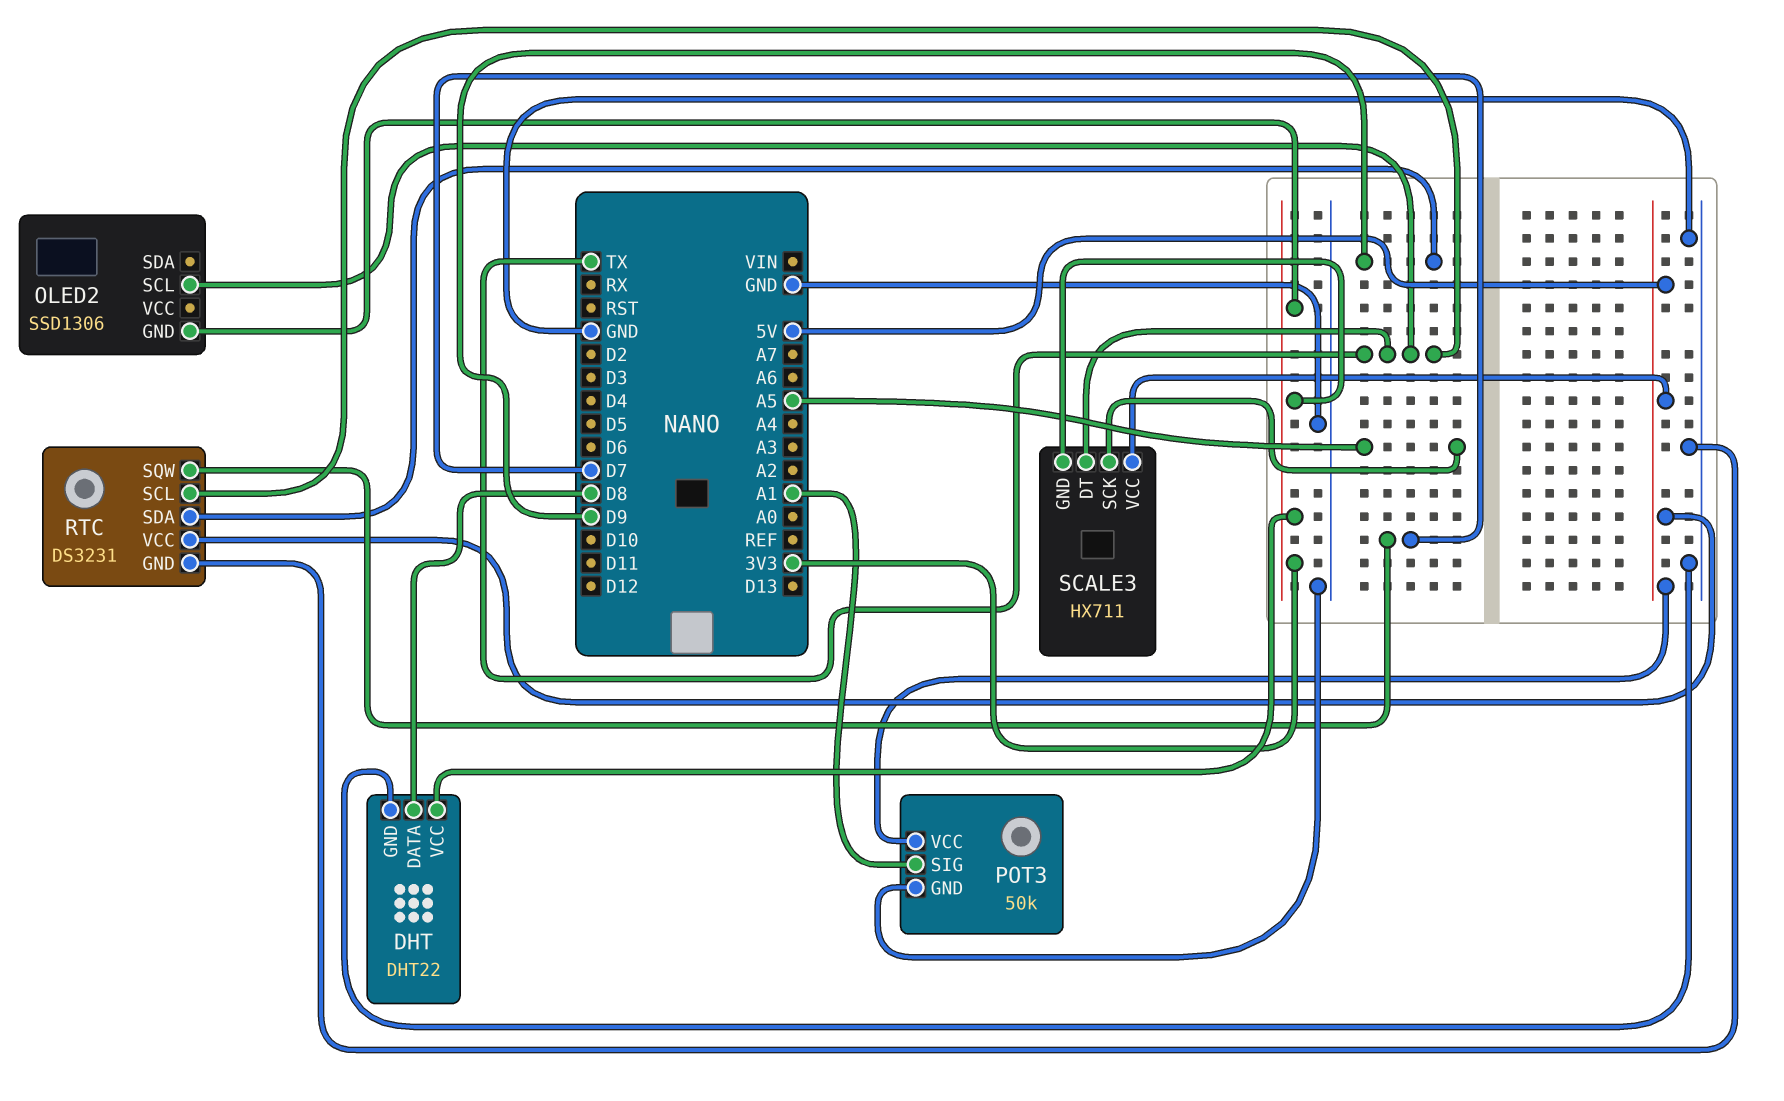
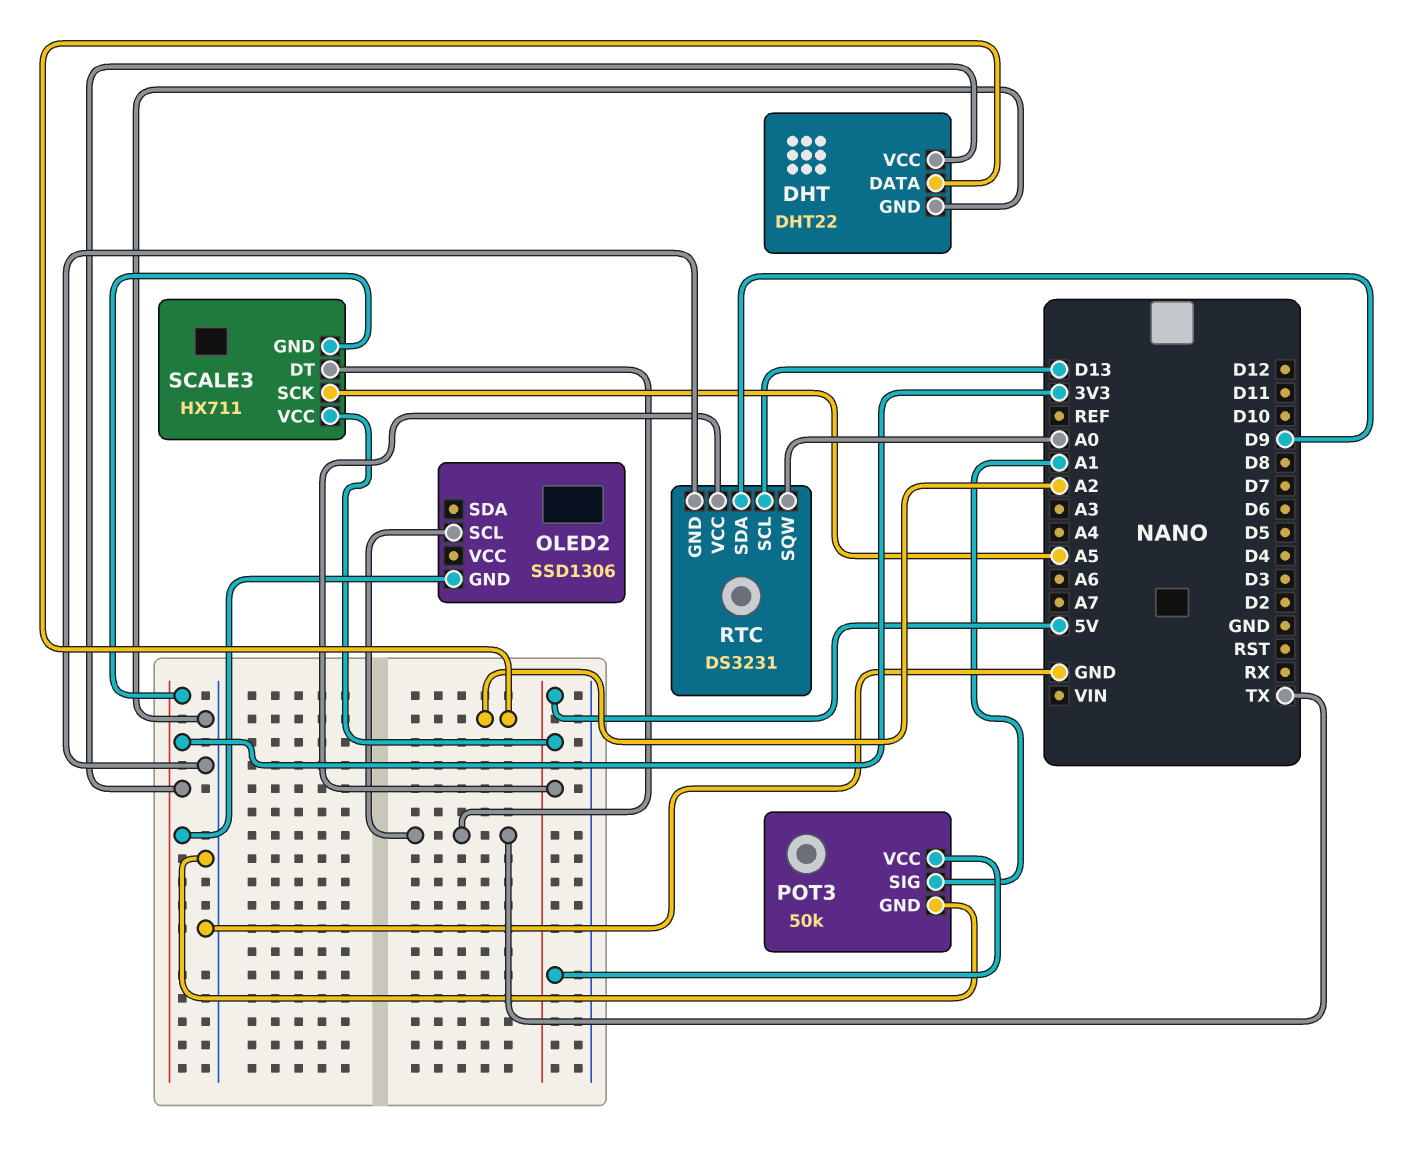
DHT pin DATA: D8 -> A2
RTC pin SCL: TX -> D13
RTC pin SQW: D7 -> A0

